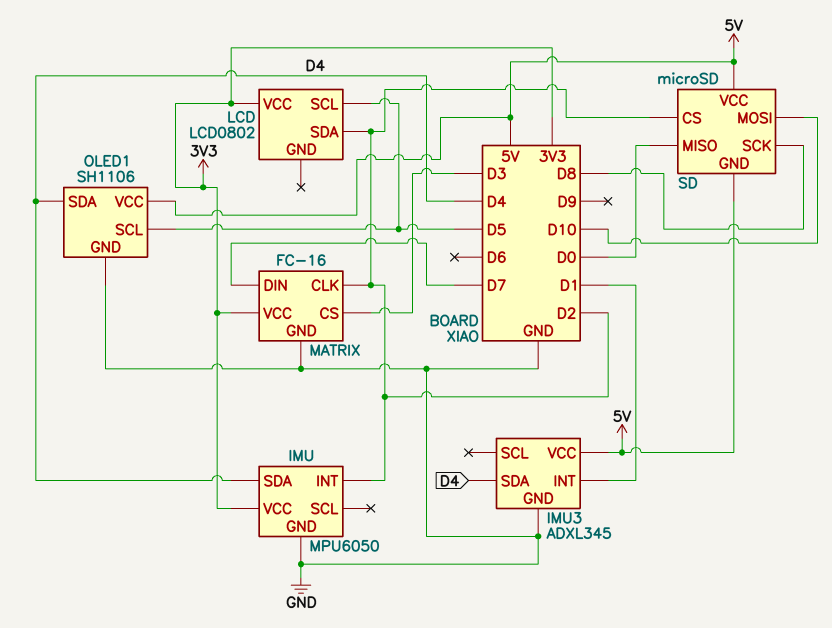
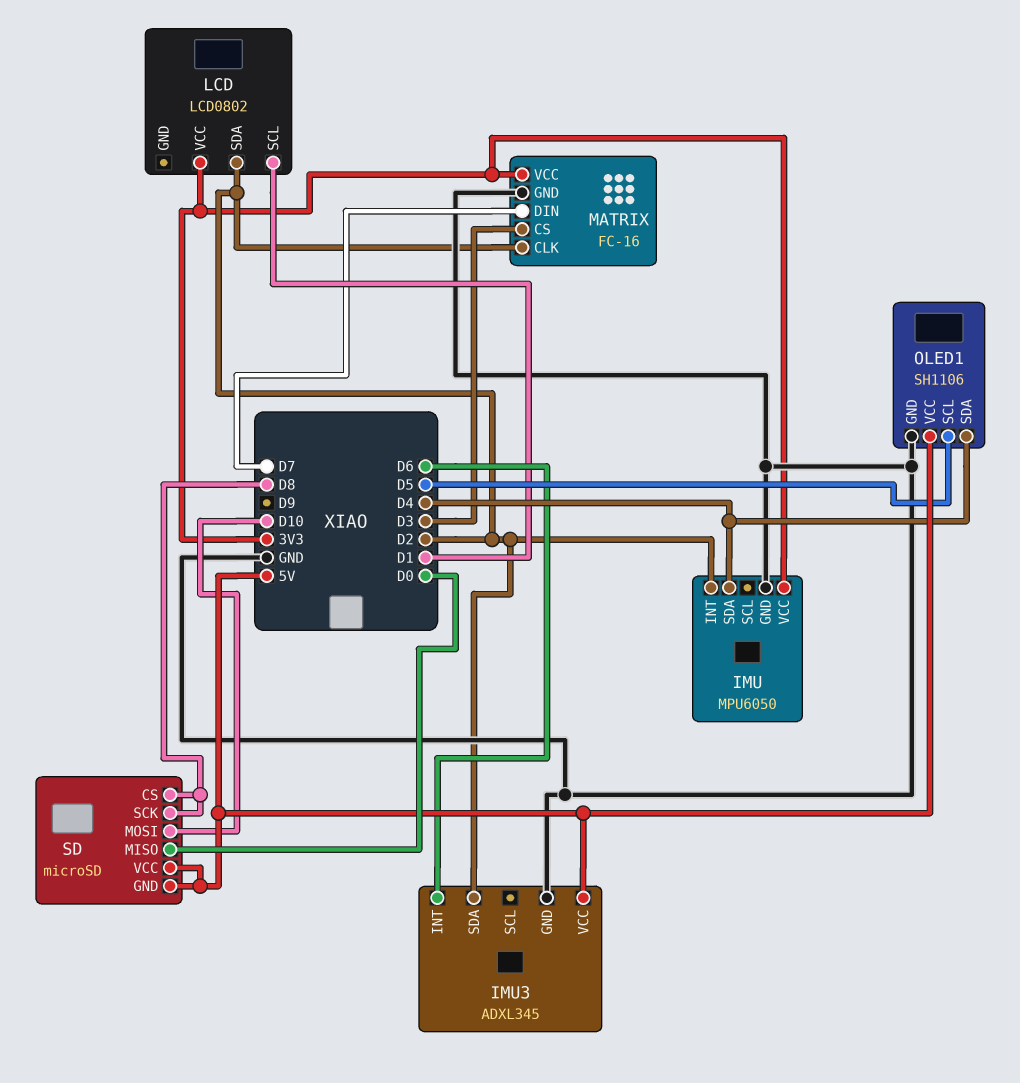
IMU3 pin INT: D1 -> D6
IMU3 pin SDA: D4 -> D2
LCD pin SCL: D5 -> D1
SD pin CS: D2 -> D8

